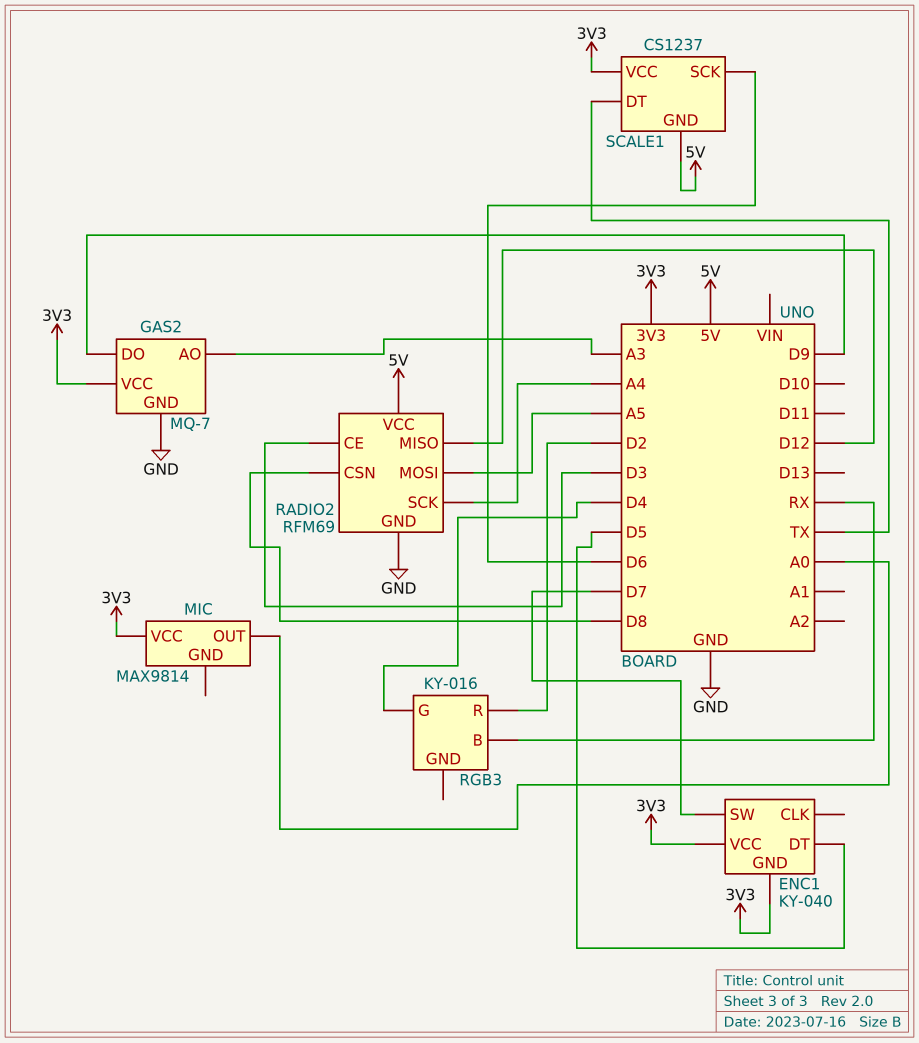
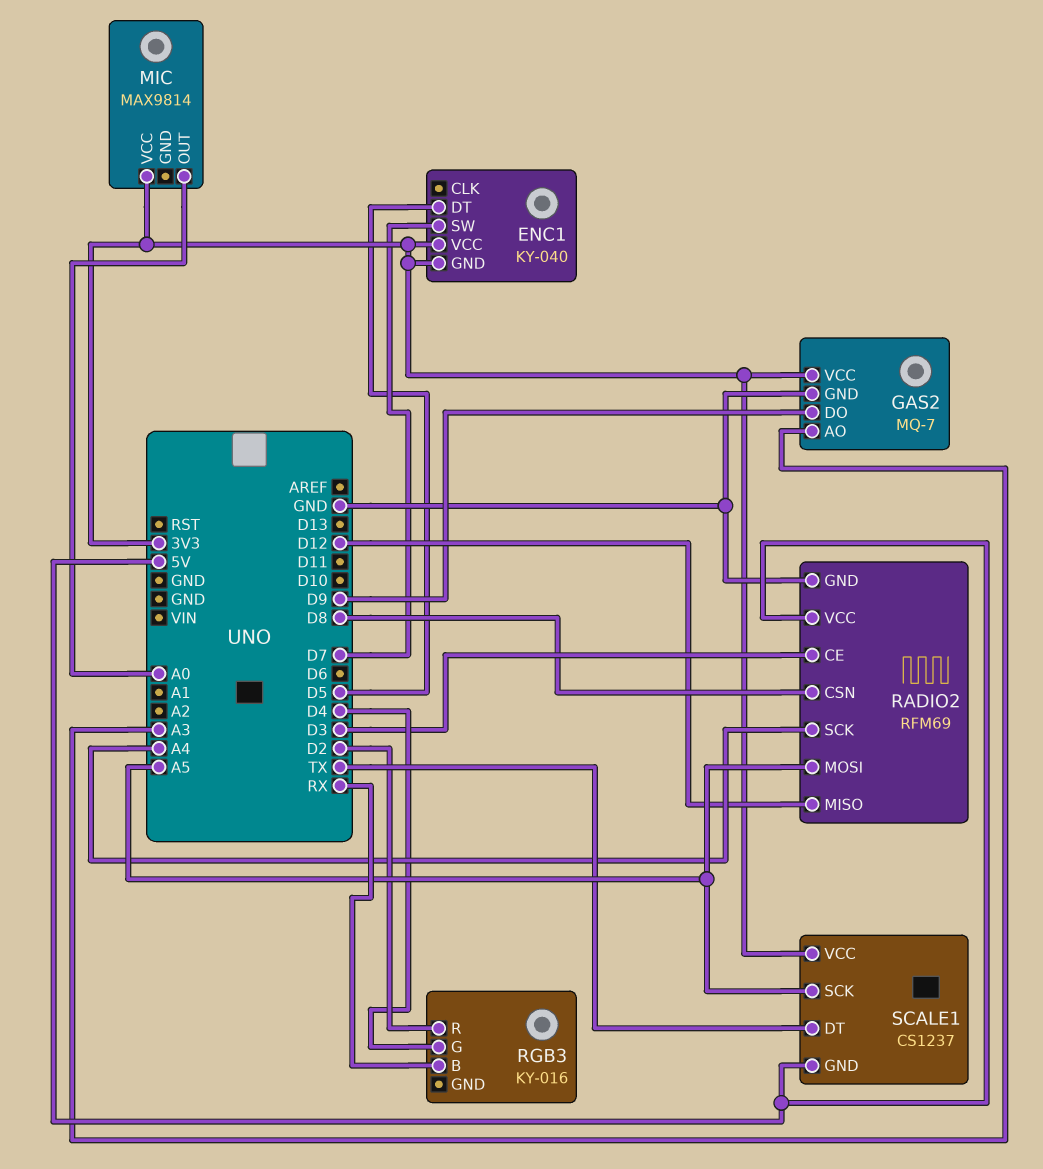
SCALE1 pin SCK: D6 -> A5

